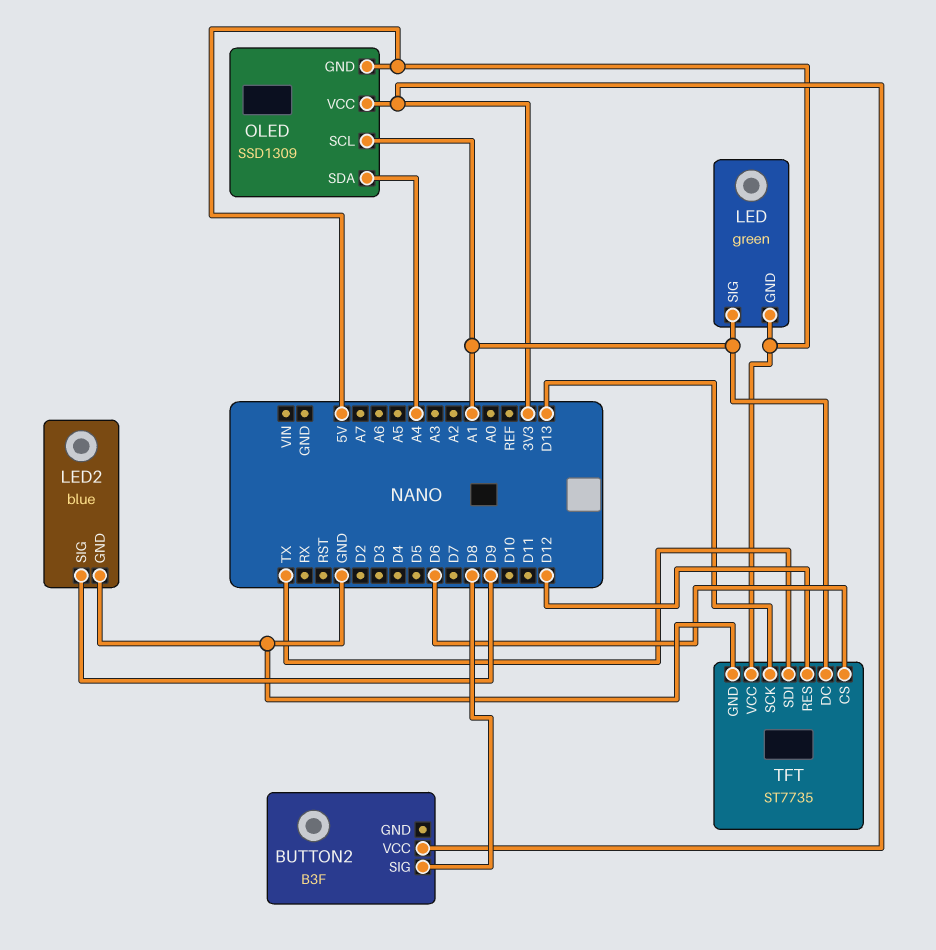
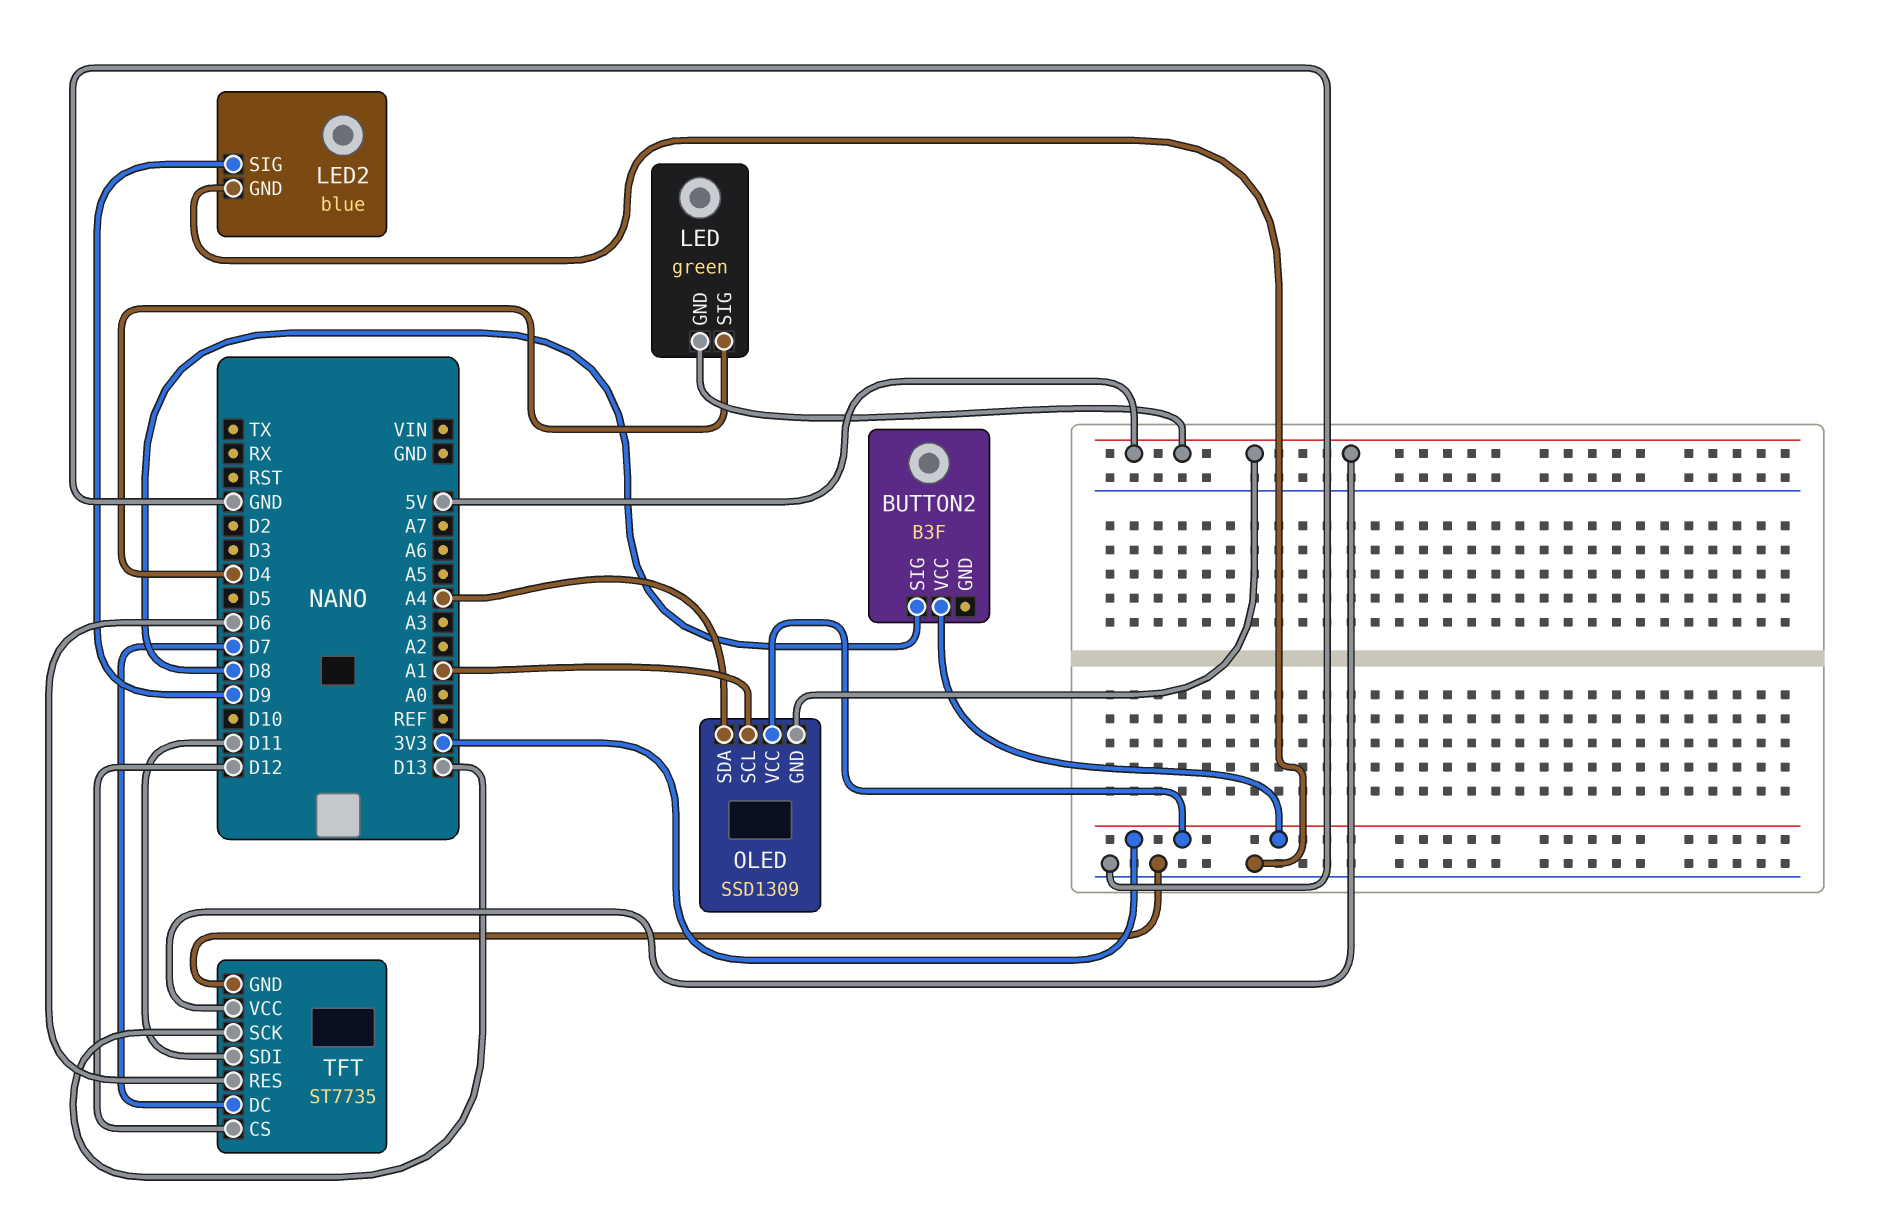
LED pin SIG: A1 -> D4
TFT pin CS: D6 -> D12
TFT pin DC: A1 -> D7
TFT pin RES: D12 -> D6
TFT pin SDI: TX -> D11

